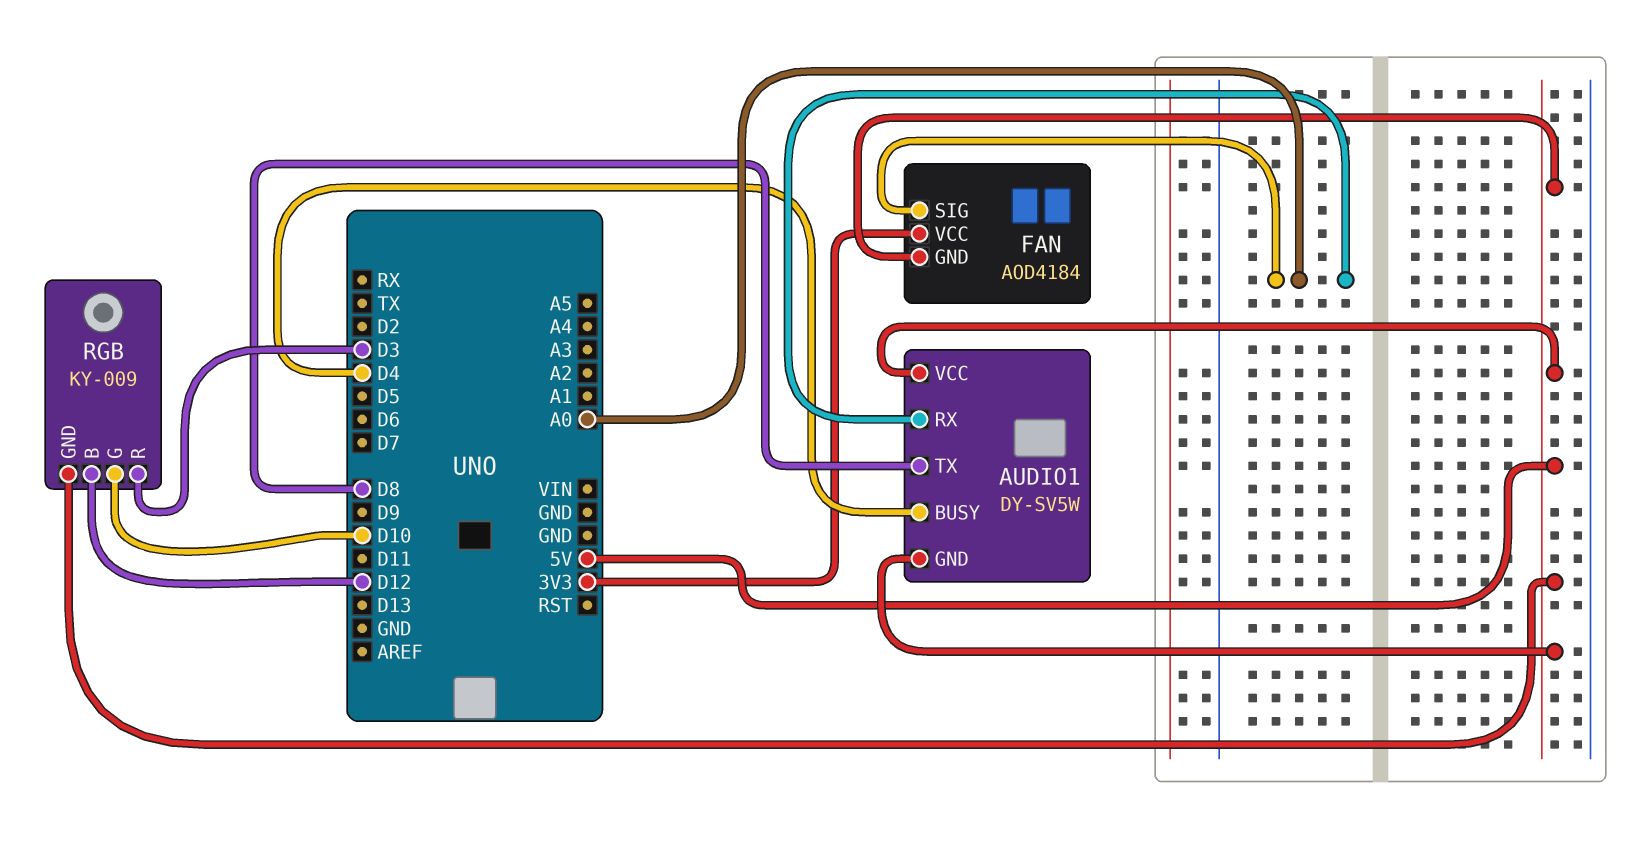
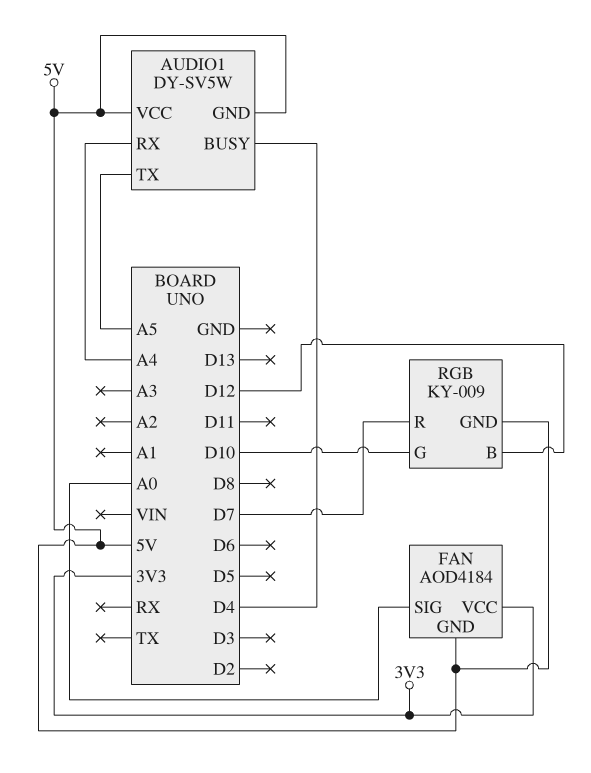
AUDIO1 pin RX: A0 -> A4
AUDIO1 pin TX: D8 -> A5
RGB pin R: D3 -> D7

